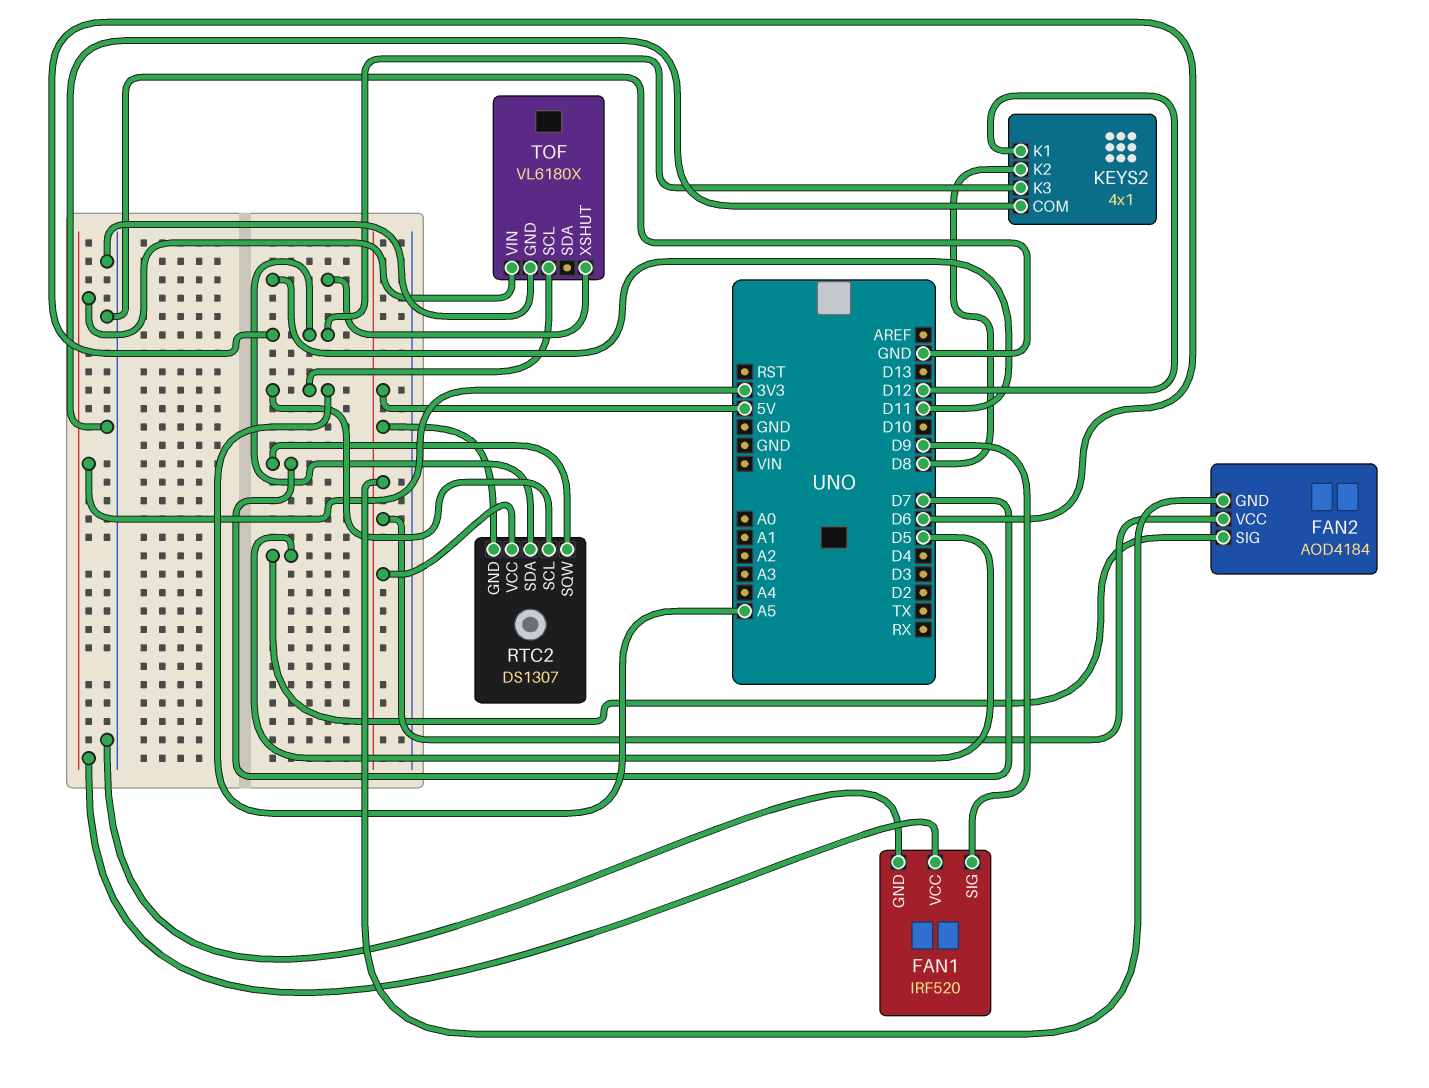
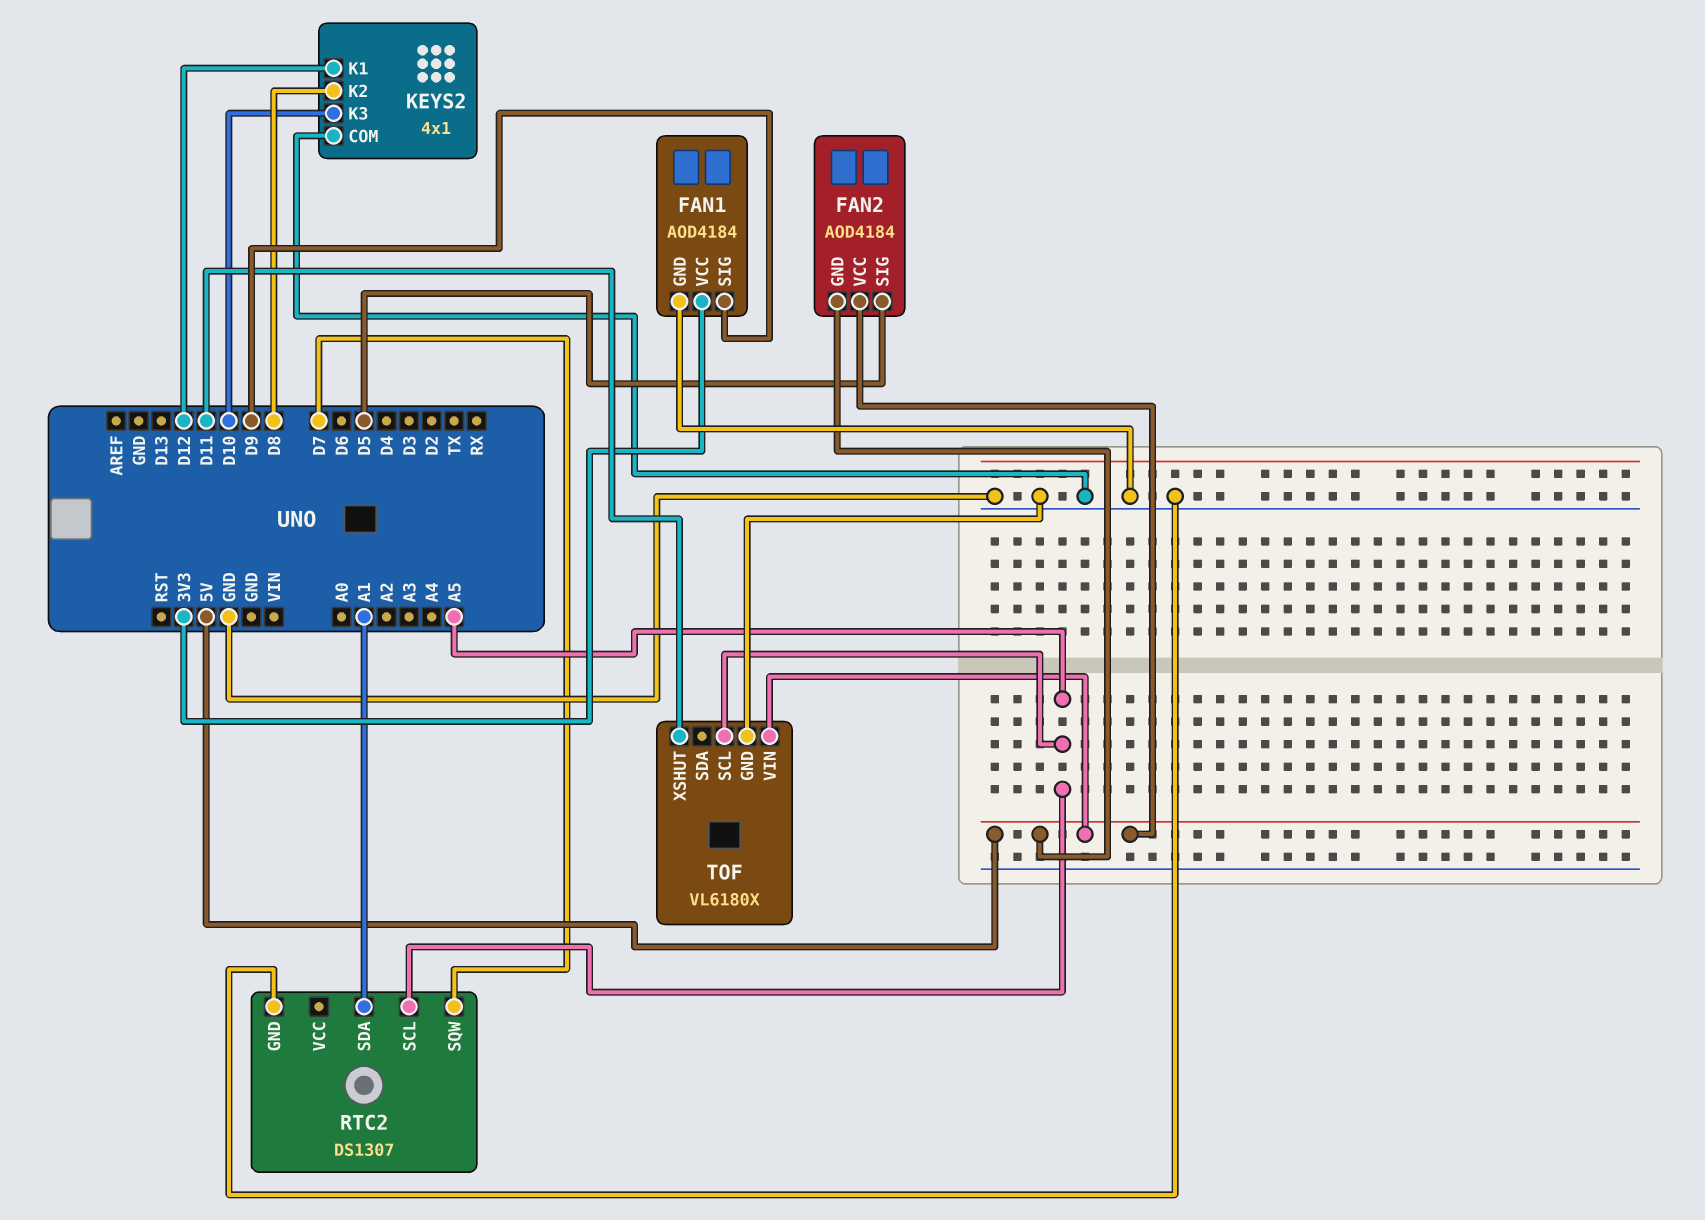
FAN1: IRF520 -> AOD4184
KEYS2 pin K3: D6 -> D10
RTC2 pin GND: 5V -> GND
RTC2 pin SDA: D6 -> A1
RTC2 pin VCC: 5V -> none
TOF pin VIN: 3V3 -> 5V

